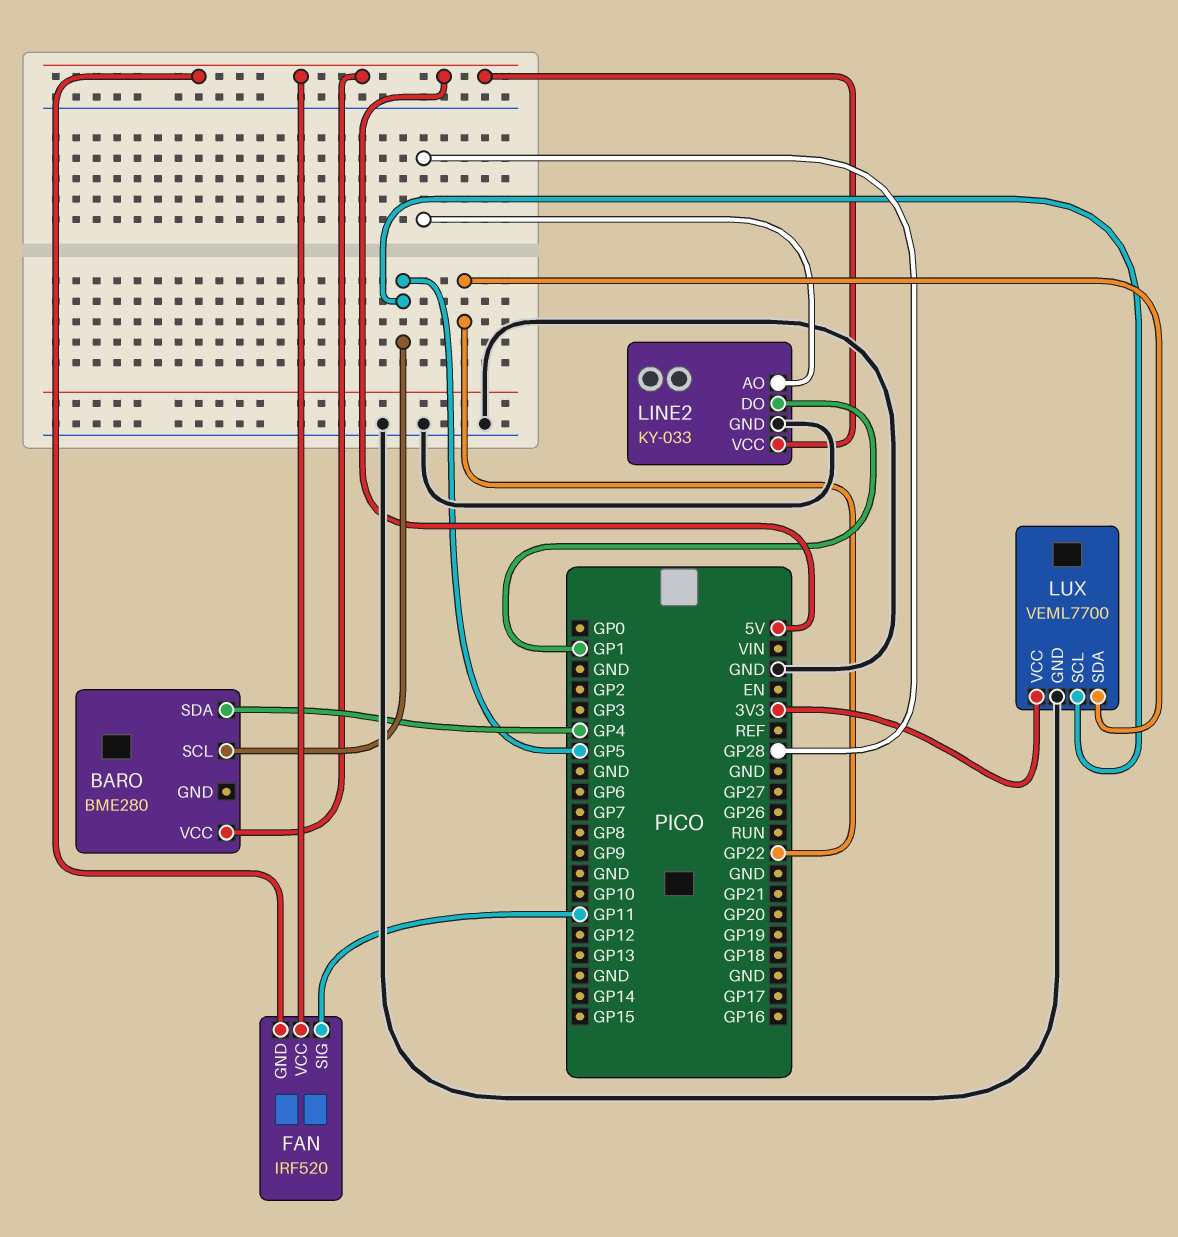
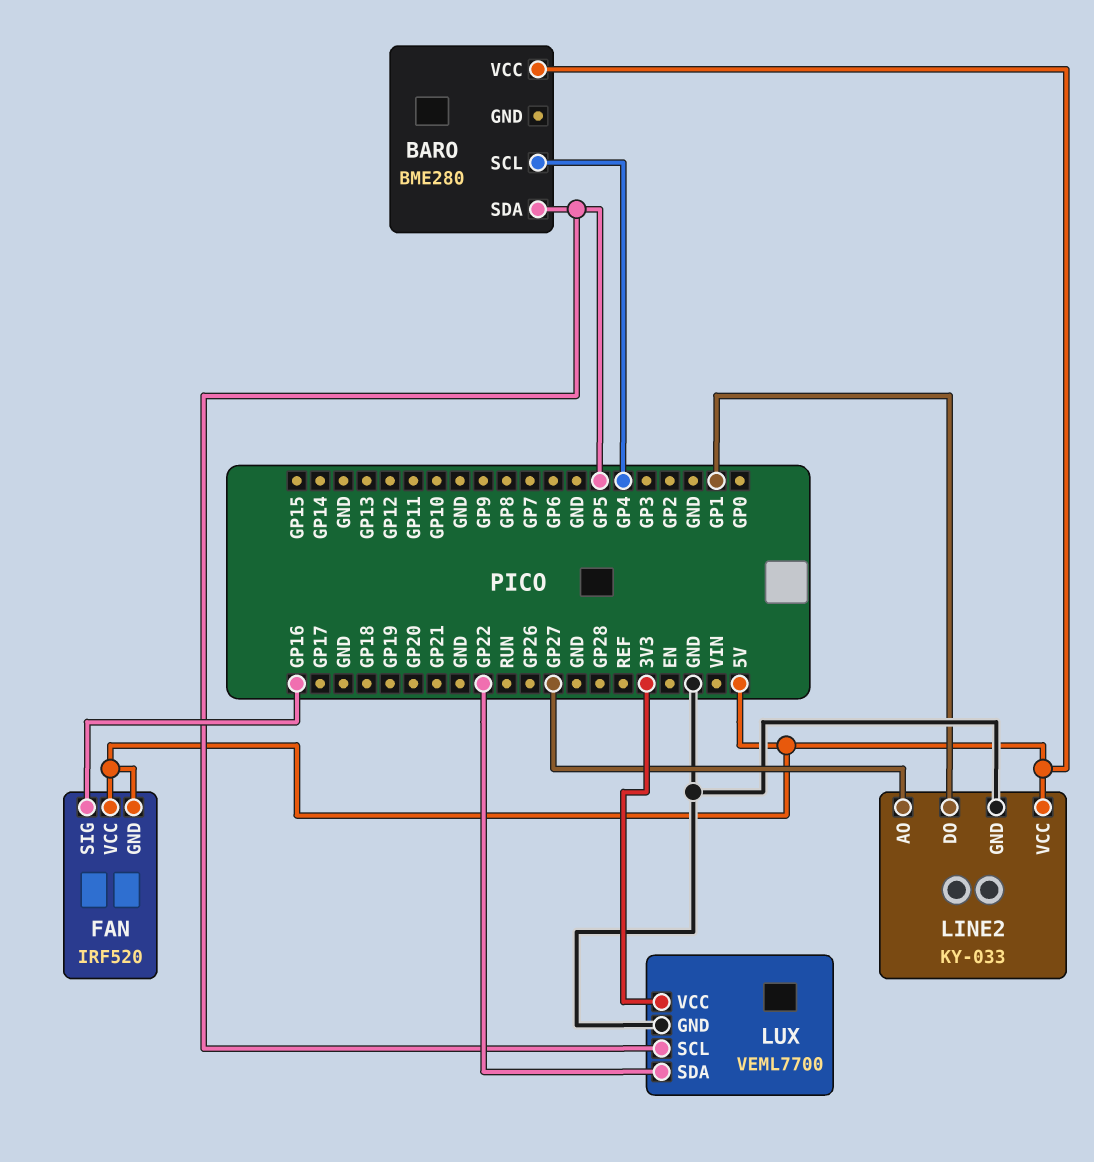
BARO pin SCL: GP5 -> GP4
BARO pin SDA: GP4 -> GP5
FAN pin SIG: GP11 -> GP16
LINE2 pin AO: GP28 -> GP27

